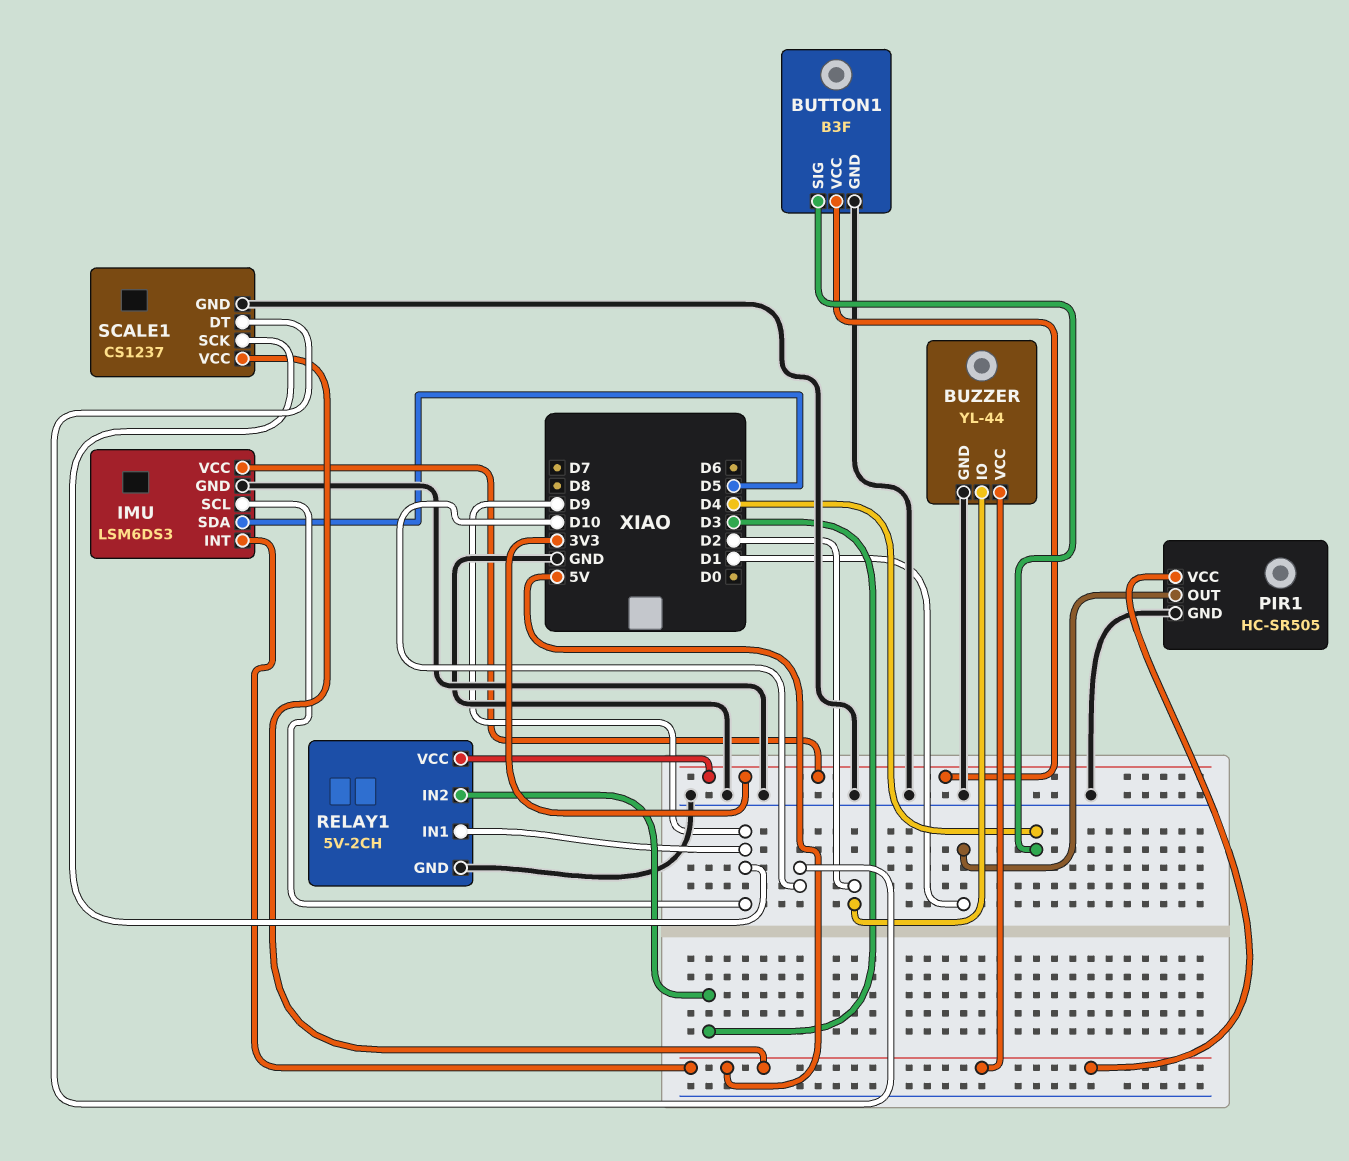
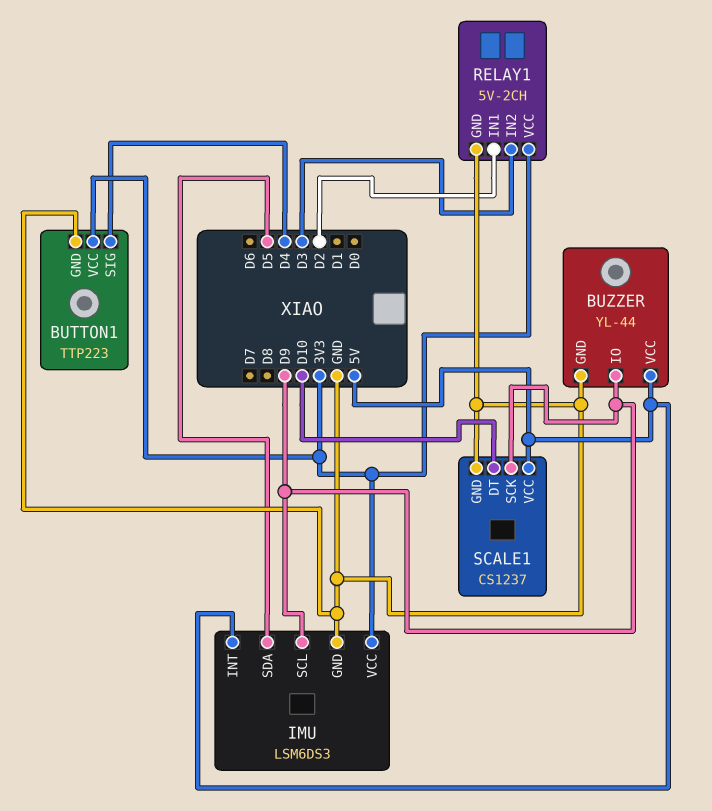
BUTTON1: B3F -> TTP223
BUZZER pin IO: D2 -> D9
PIR1: HC-SR505 -> none
PIR1 pin GND: GND -> none
PIR1 pin OUT: D1 -> none
PIR1 pin VCC: 5V -> none
RELAY1 pin IN1: D9 -> D2

